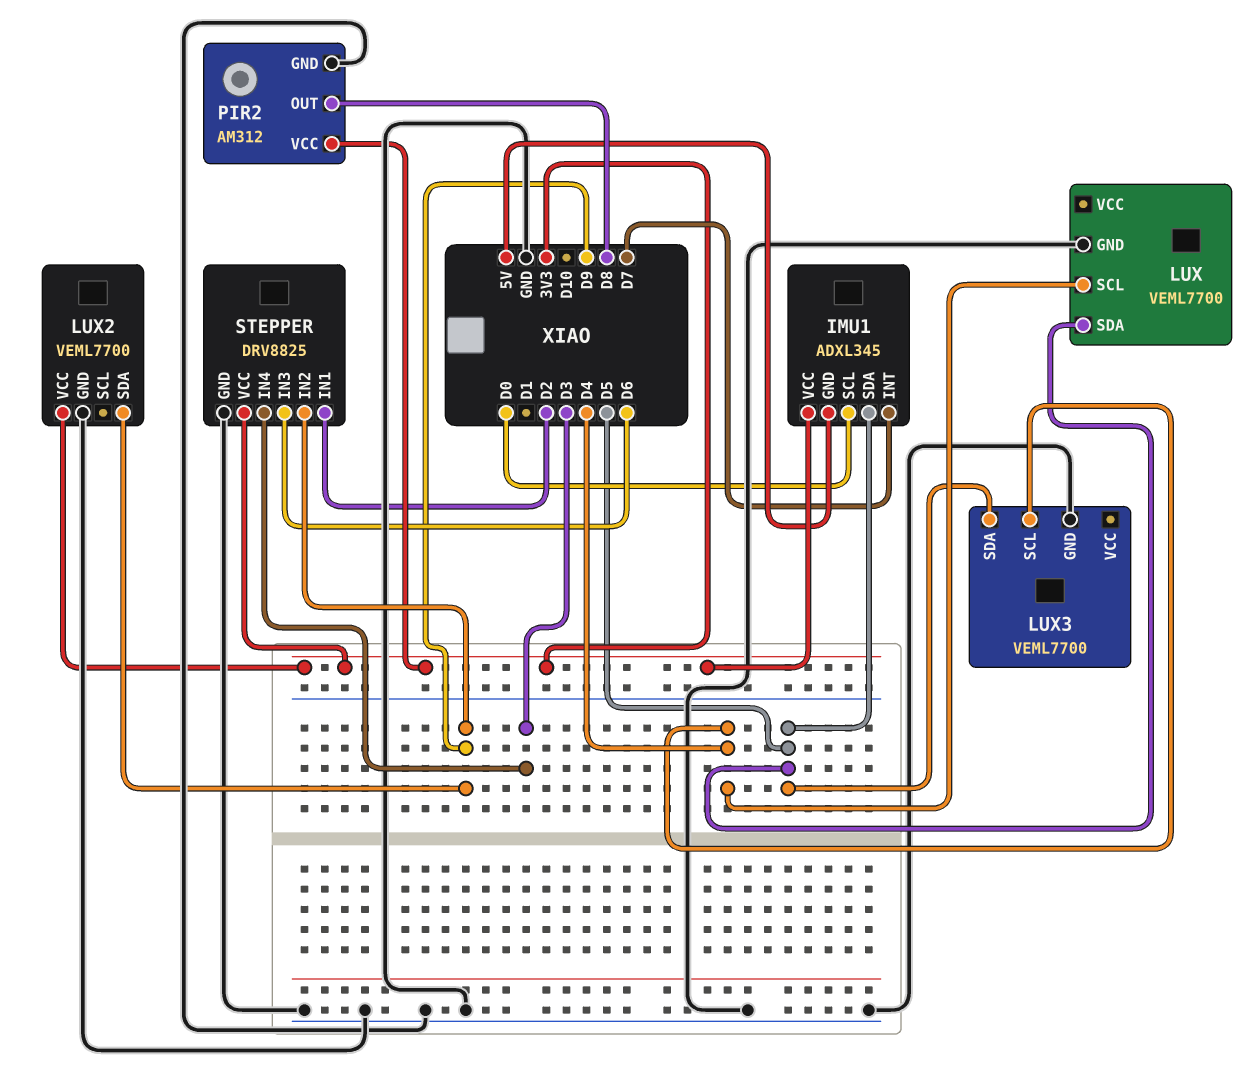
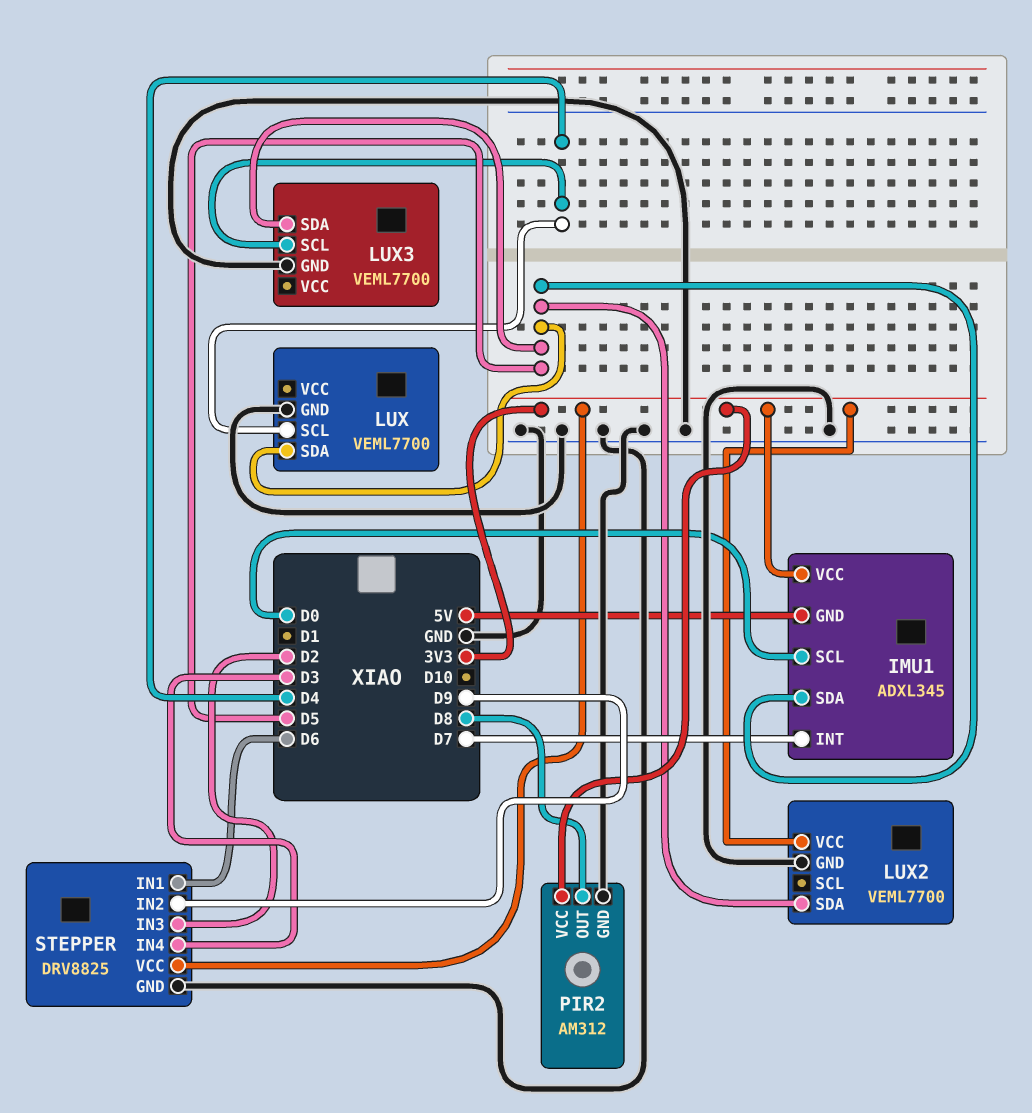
LUX2 pin SDA: D9 -> D5
STEPPER pin IN1: D2 -> D6
STEPPER pin IN3: D6 -> D2

